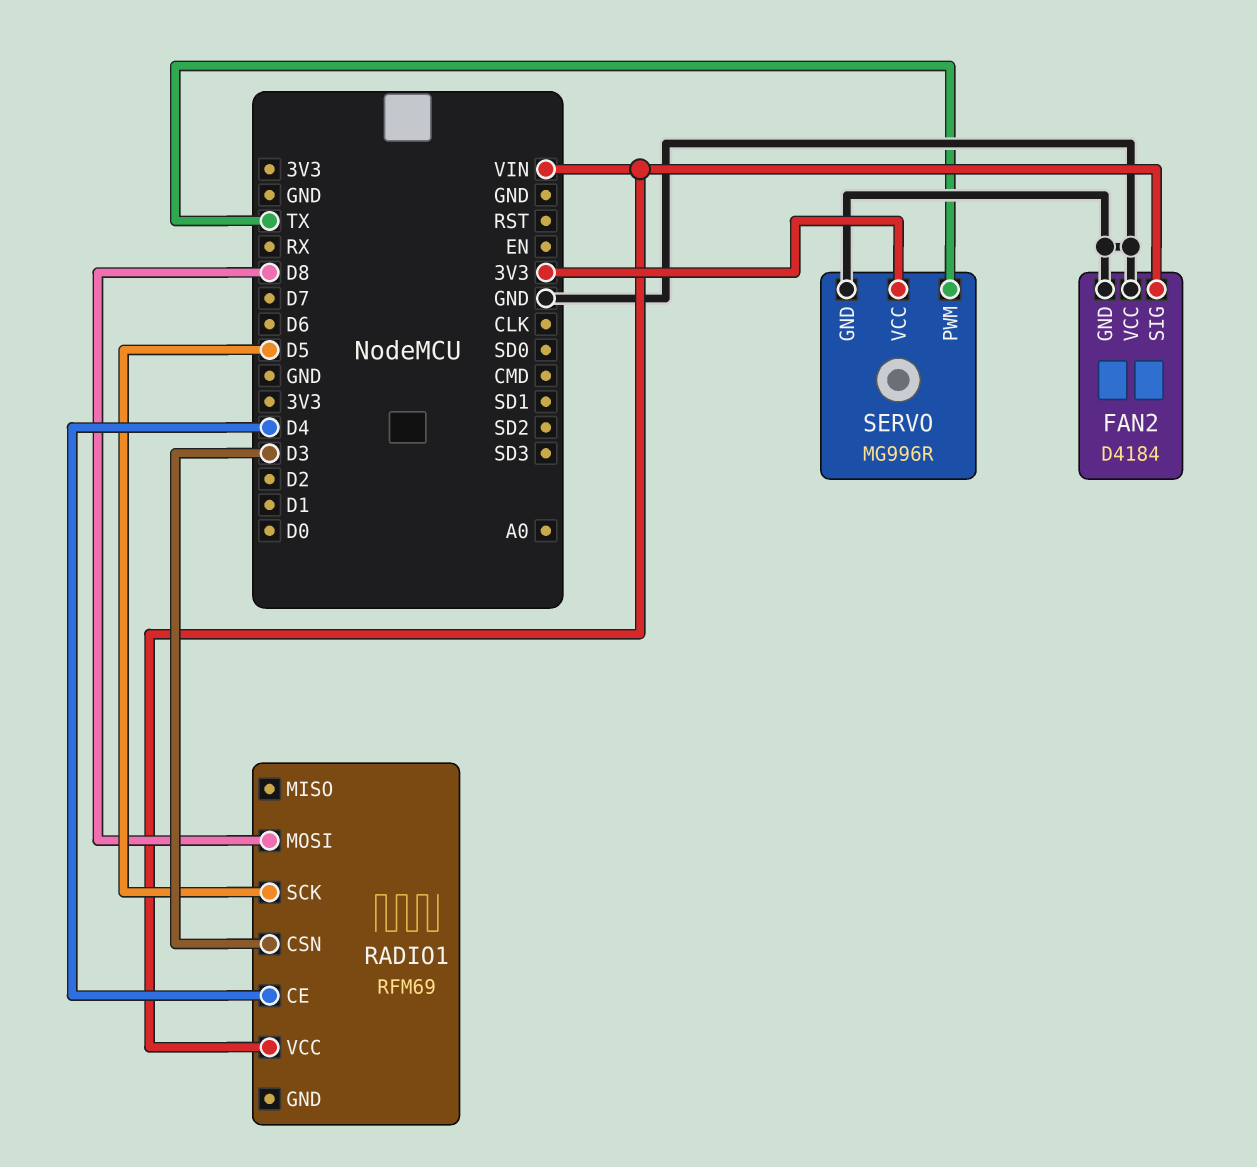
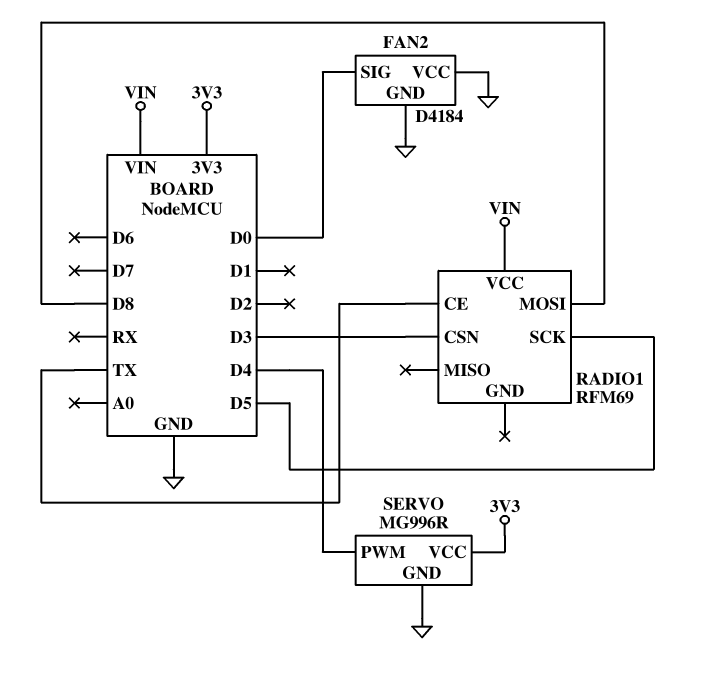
FAN2 pin SIG: VIN -> D0
RADIO1 pin CE: D4 -> TX
SERVO pin PWM: TX -> D4

